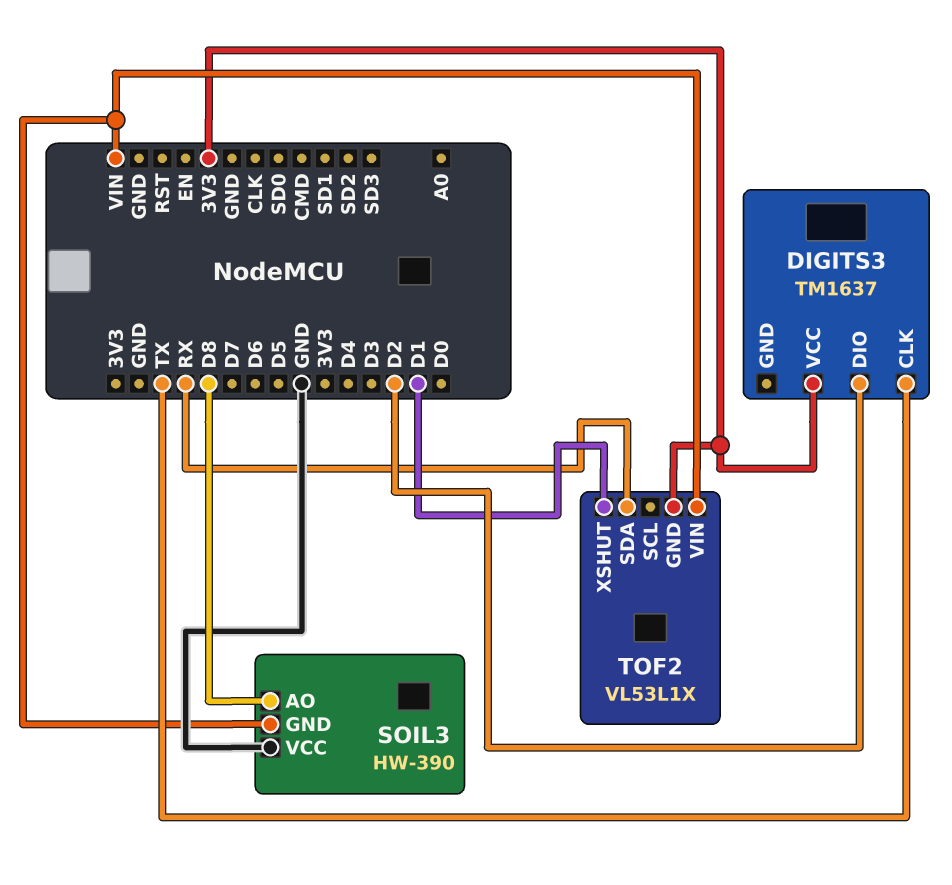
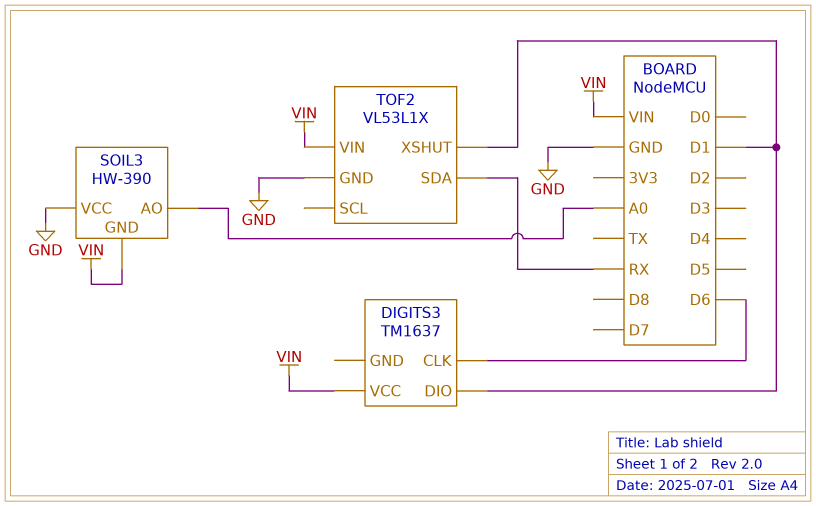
DIGITS3 pin CLK: TX -> D6
DIGITS3 pin DIO: D2 -> D1
DIGITS3 pin VCC: 3V3 -> VIN
SOIL3 pin AO: D8 -> A0
TOF2 pin GND: 3V3 -> GND

